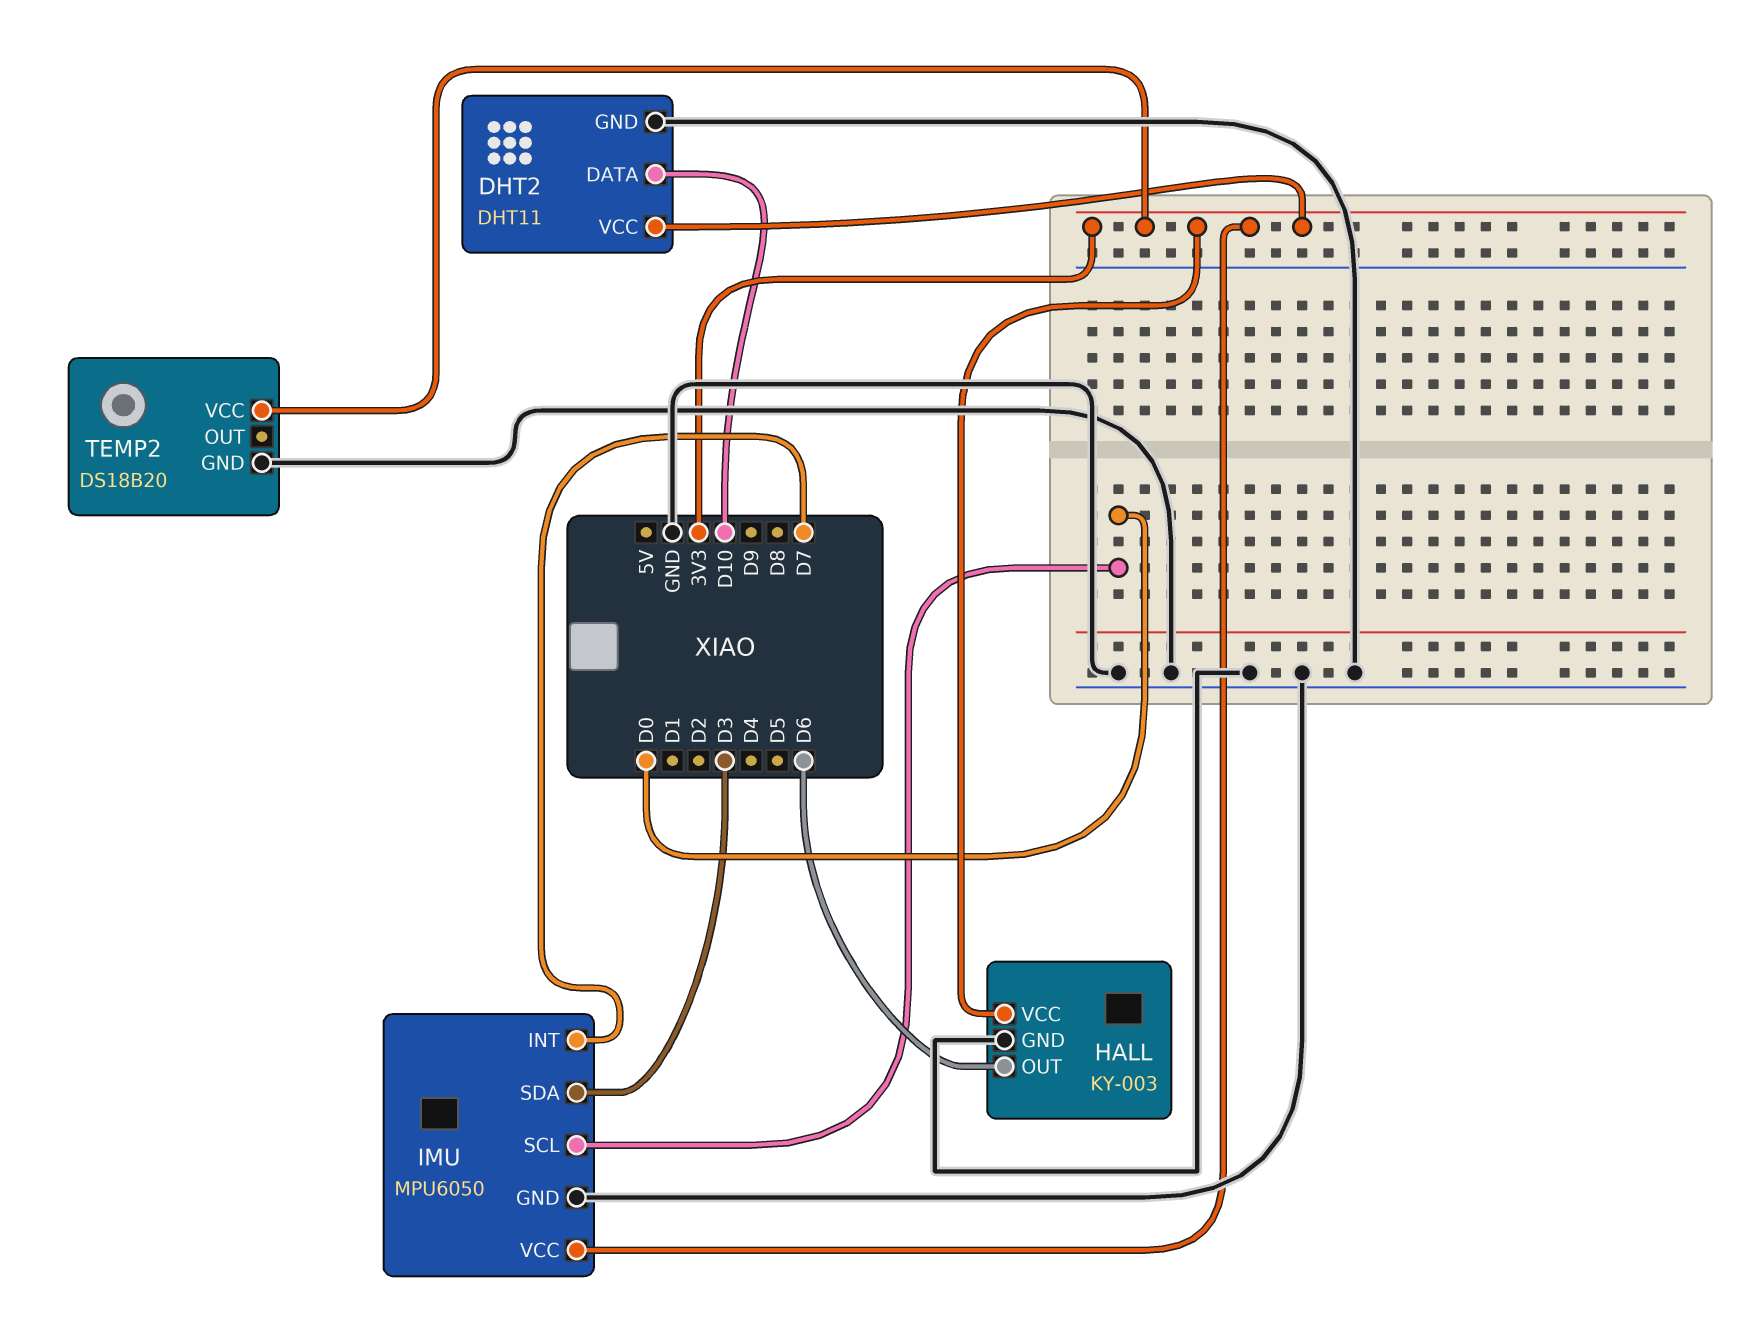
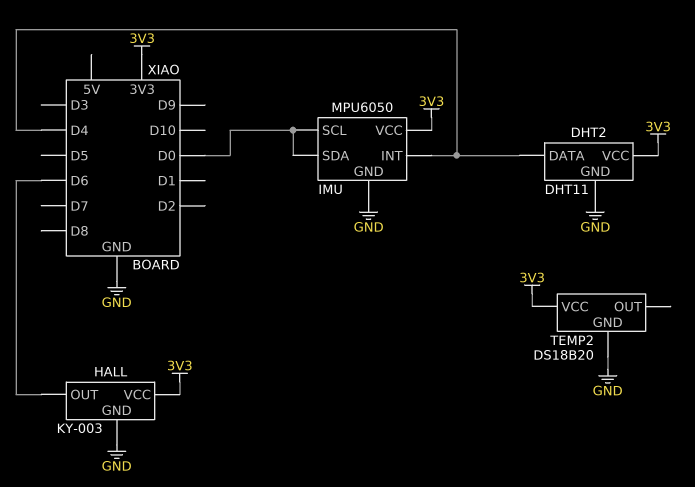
DHT2 pin DATA: D10 -> D4
IMU pin INT: D7 -> D4
IMU pin SDA: D3 -> D0

